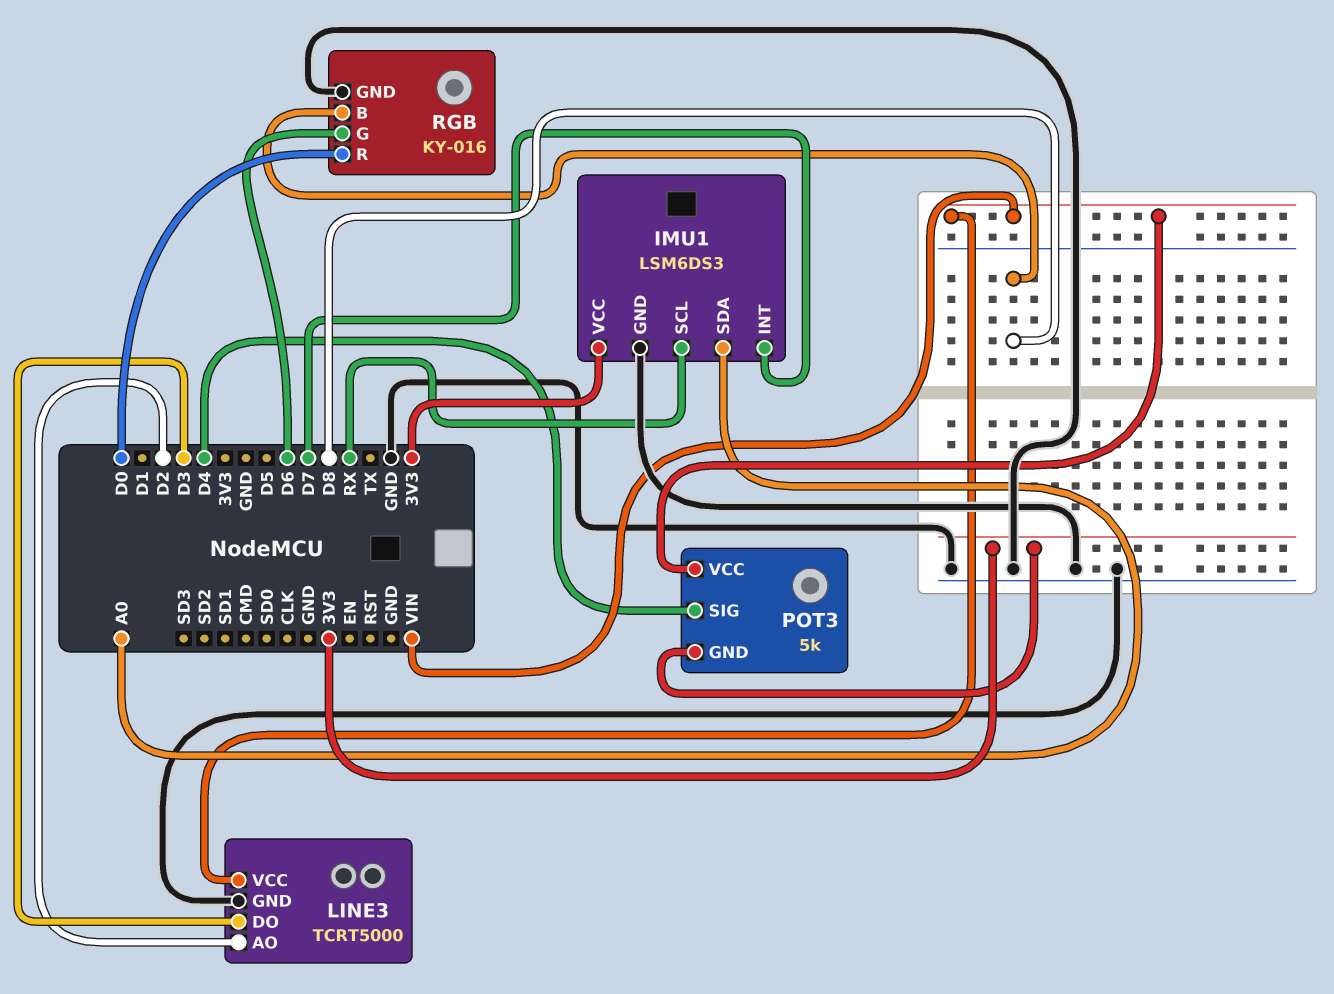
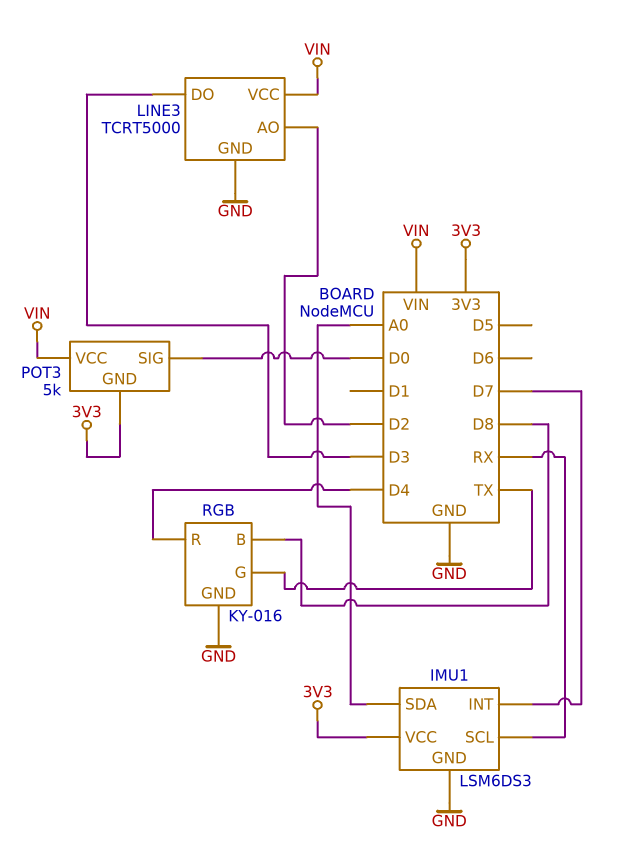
POT3 pin SIG: D4 -> D0
RGB pin G: D6 -> TX
RGB pin R: D0 -> D4

